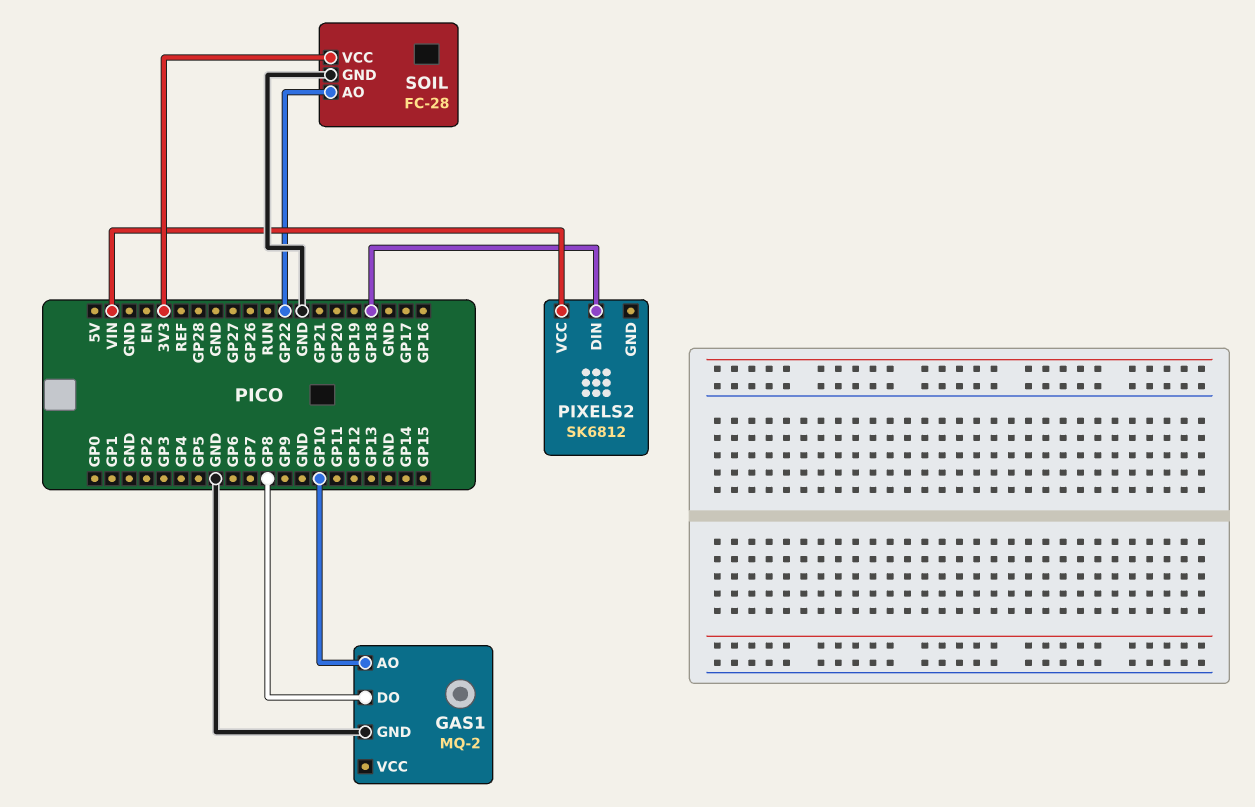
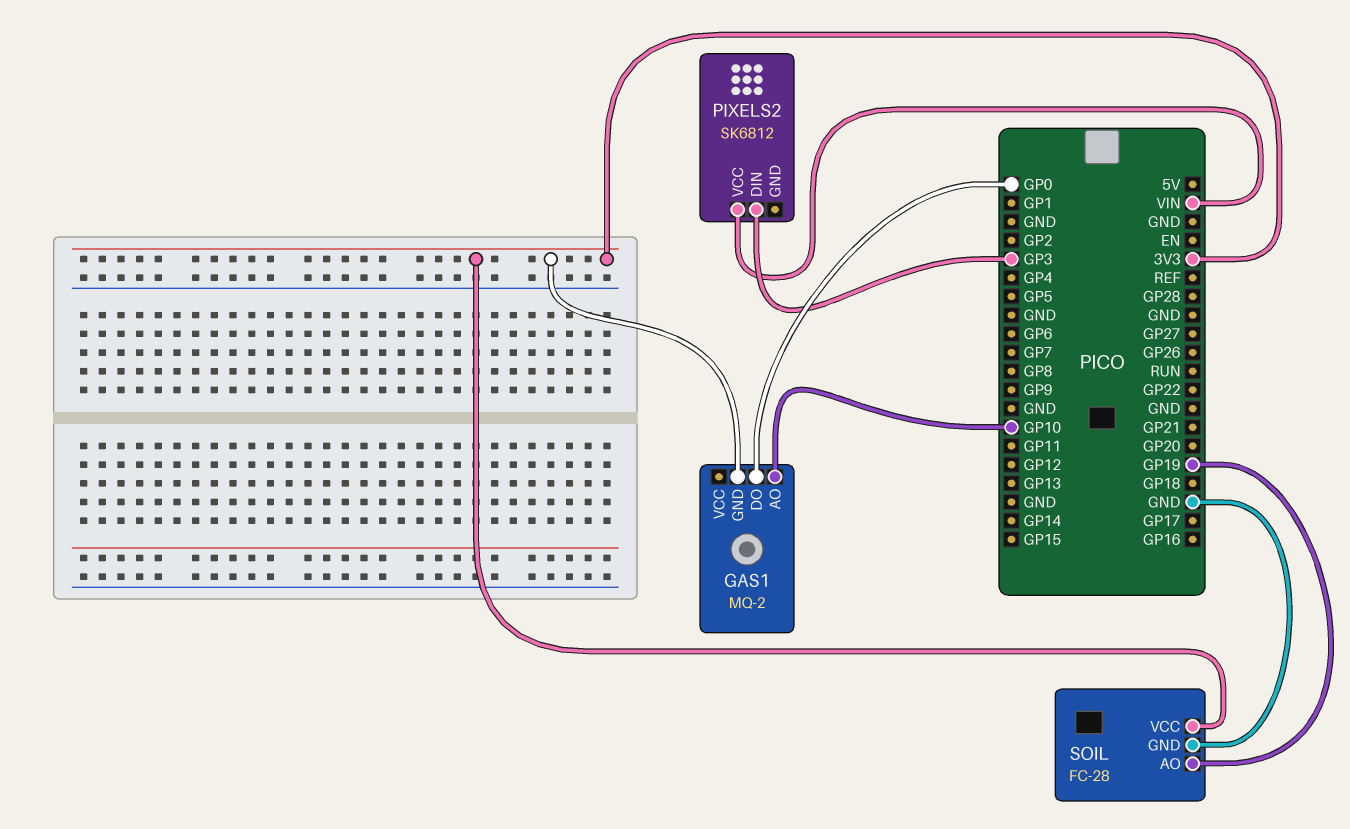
GAS1 pin DO: GP8 -> GP0
GAS1 pin GND: GND -> 3V3
PIXELS2 pin DIN: GP18 -> GP3
SOIL pin AO: GP22 -> GP19

